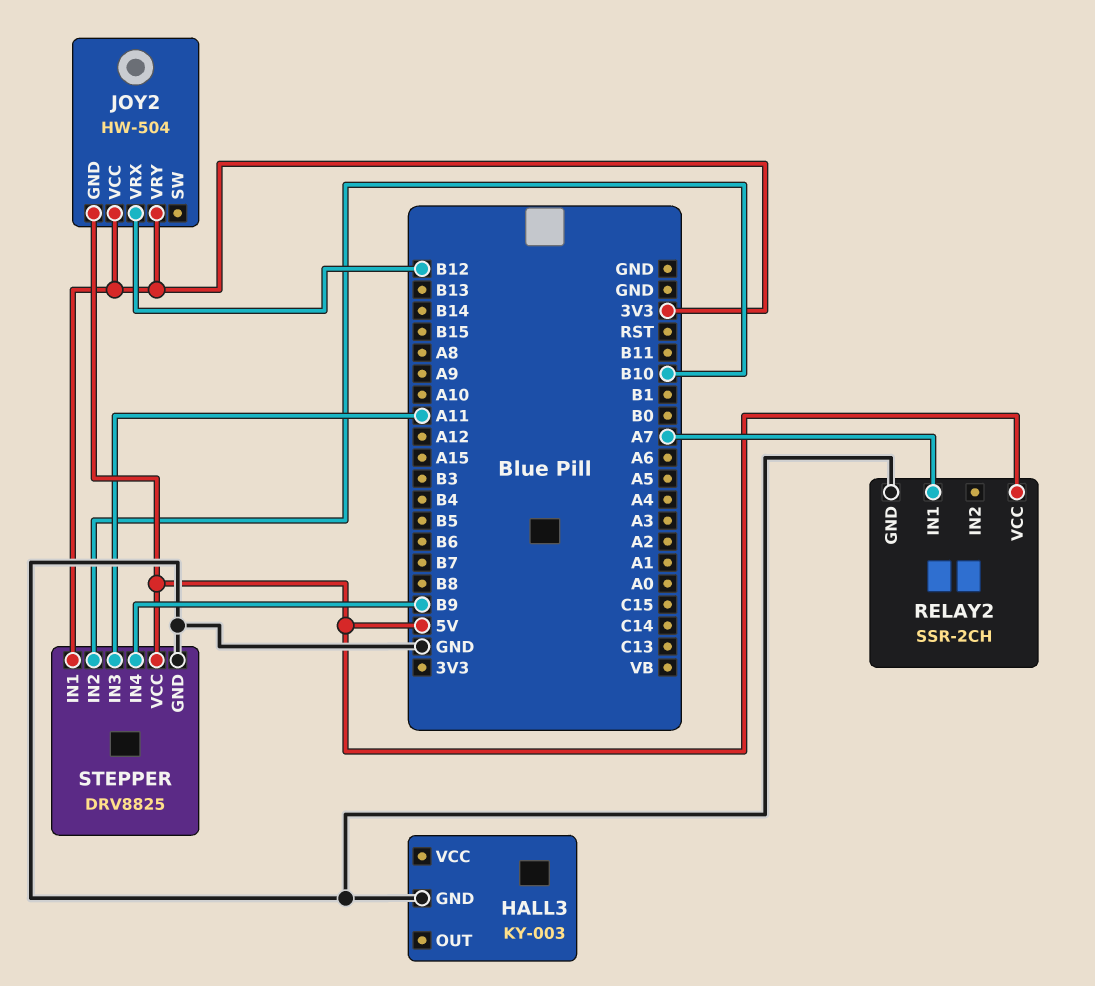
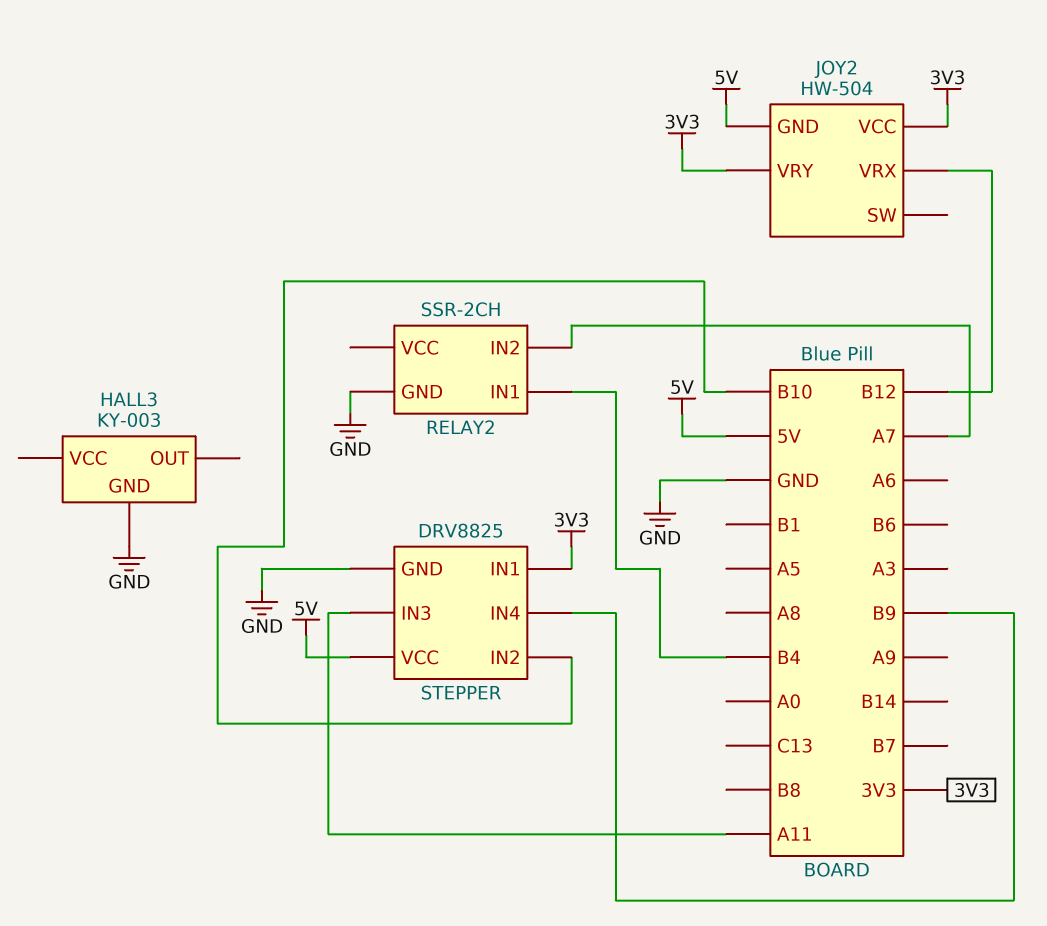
RELAY2 pin IN1: A7 -> B4
RELAY2 pin IN2: none -> A7
RELAY2 pin VCC: 5V -> none

